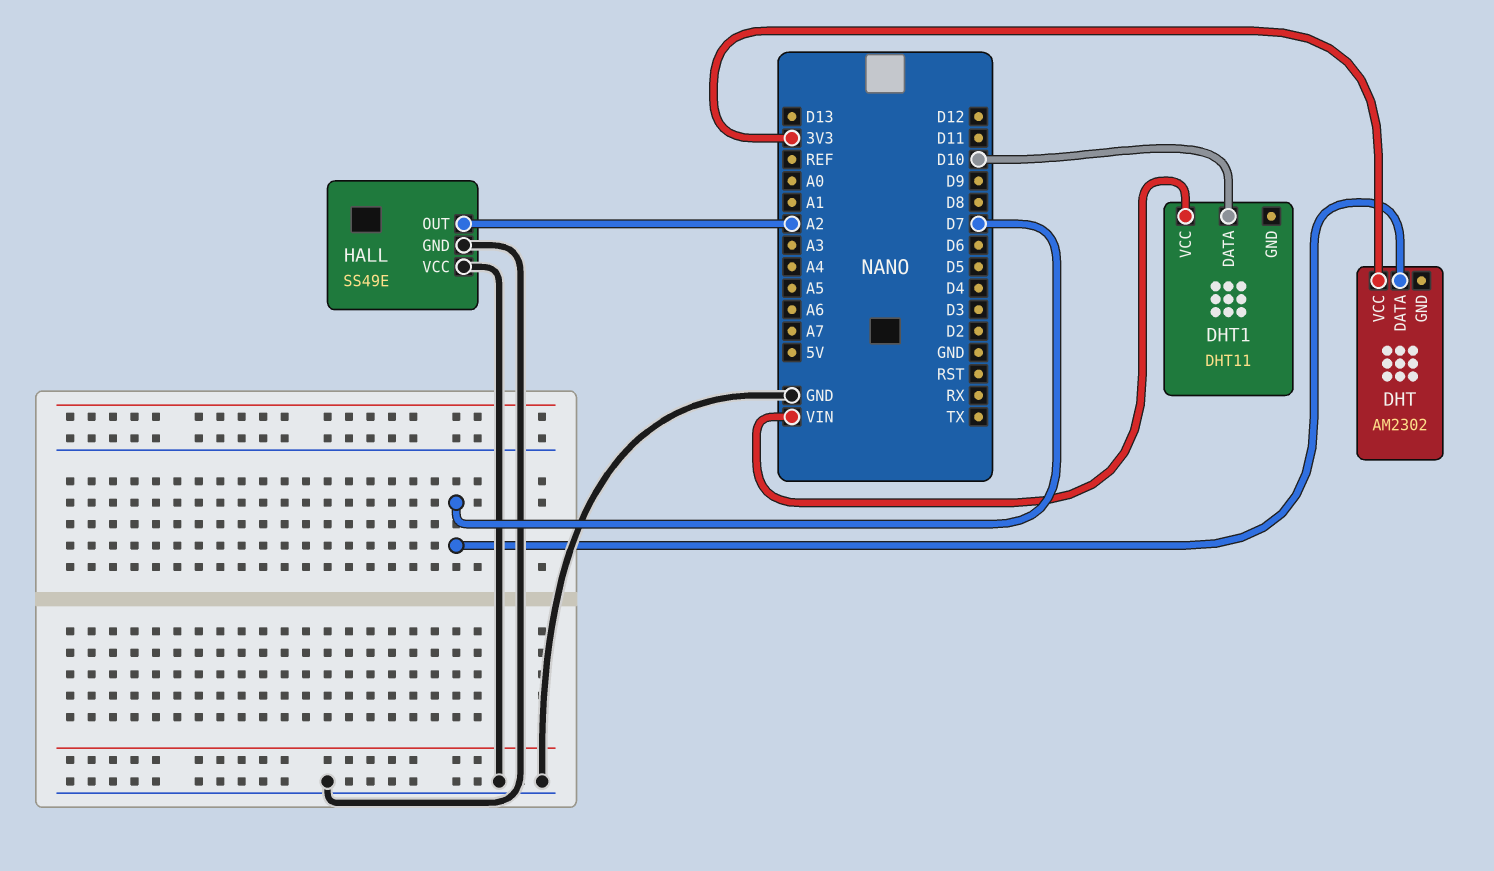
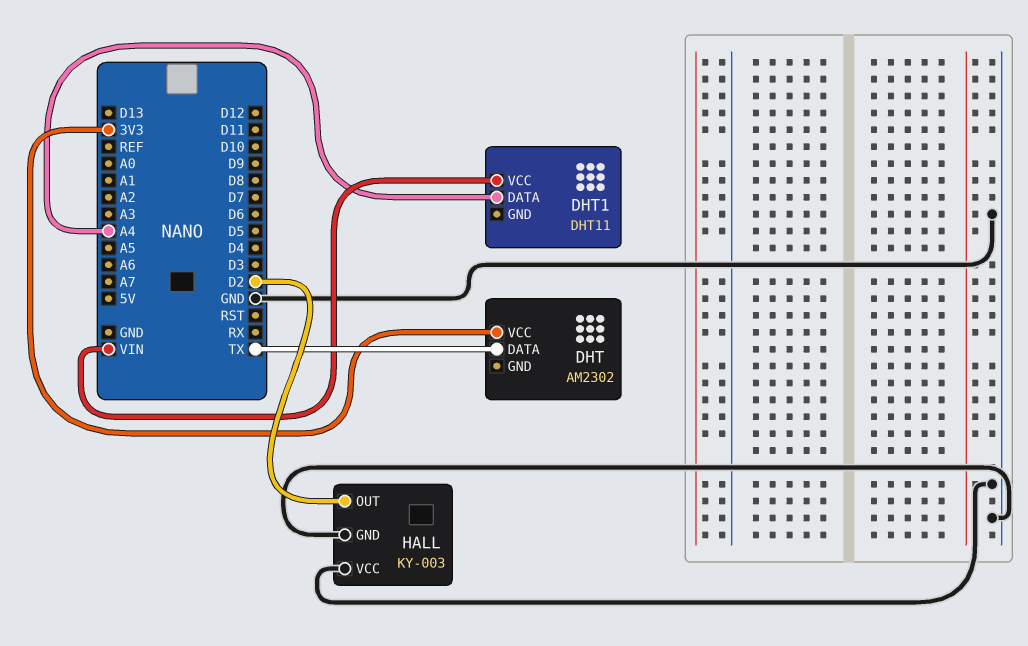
DHT pin DATA: D7 -> TX
DHT1 pin DATA: D10 -> A4
HALL: SS49E -> KY-003
HALL pin OUT: A2 -> D2

